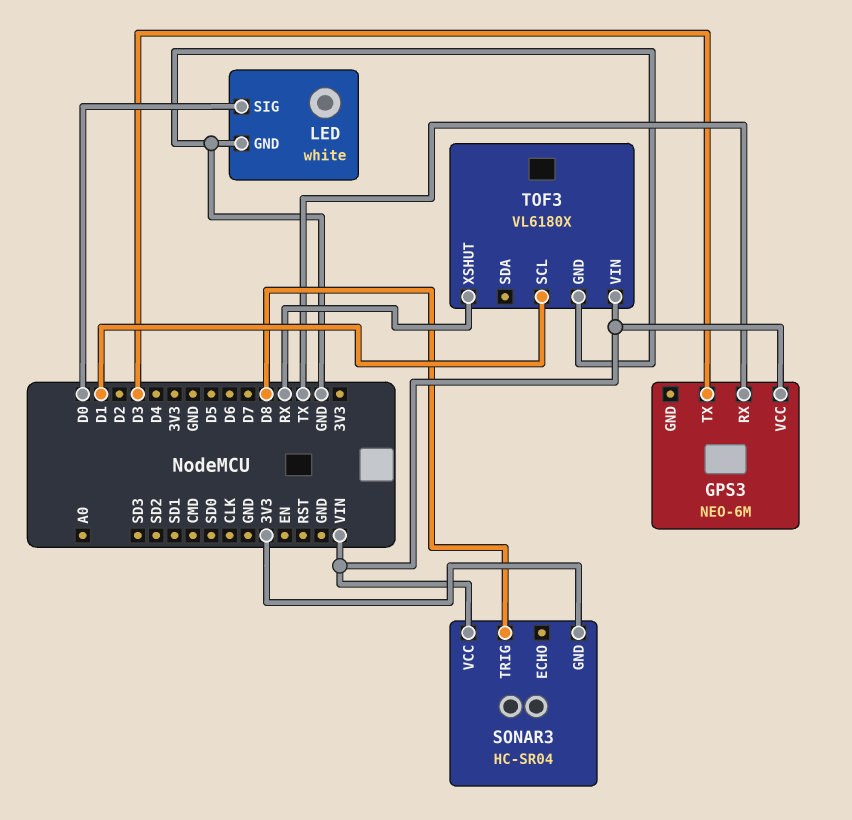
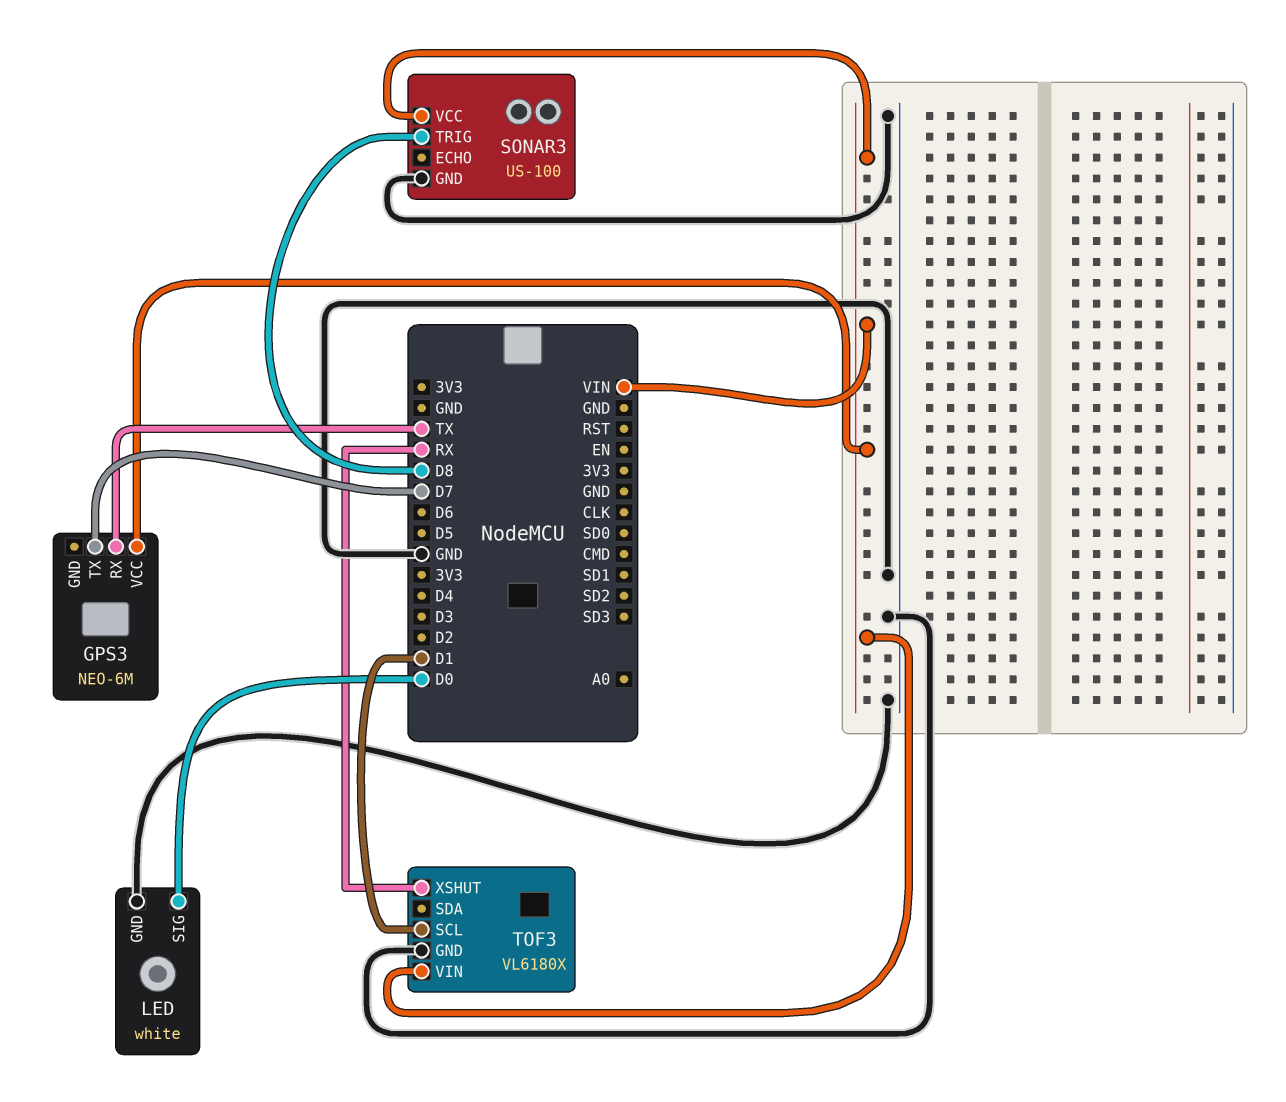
GPS3 pin TX: D3 -> D7
SONAR3: HC-SR04 -> US-100
SONAR3 pin GND: 3V3 -> GND

